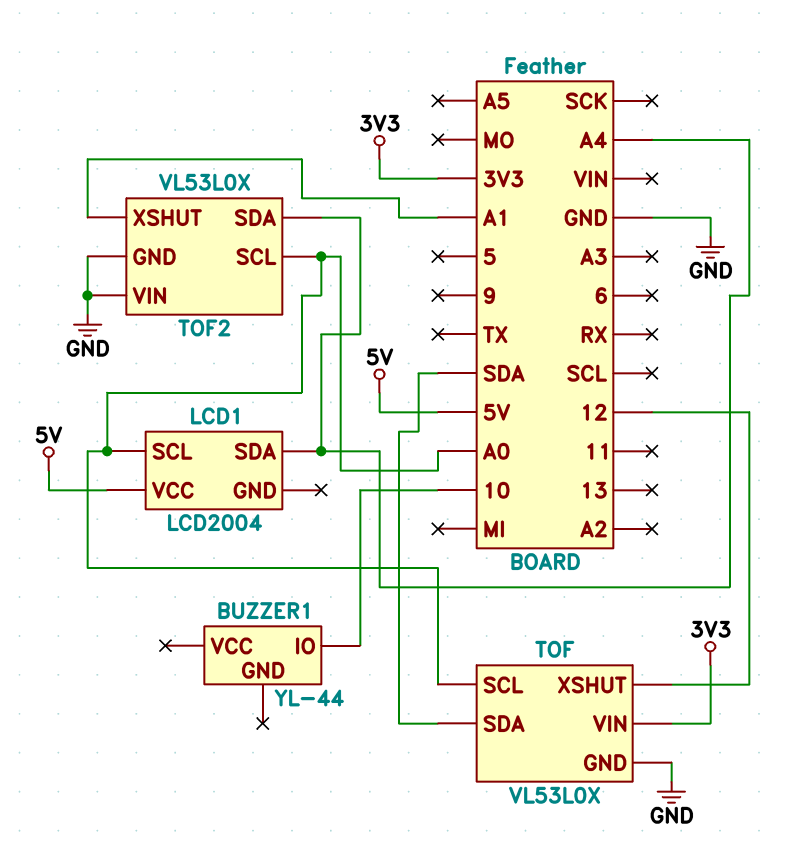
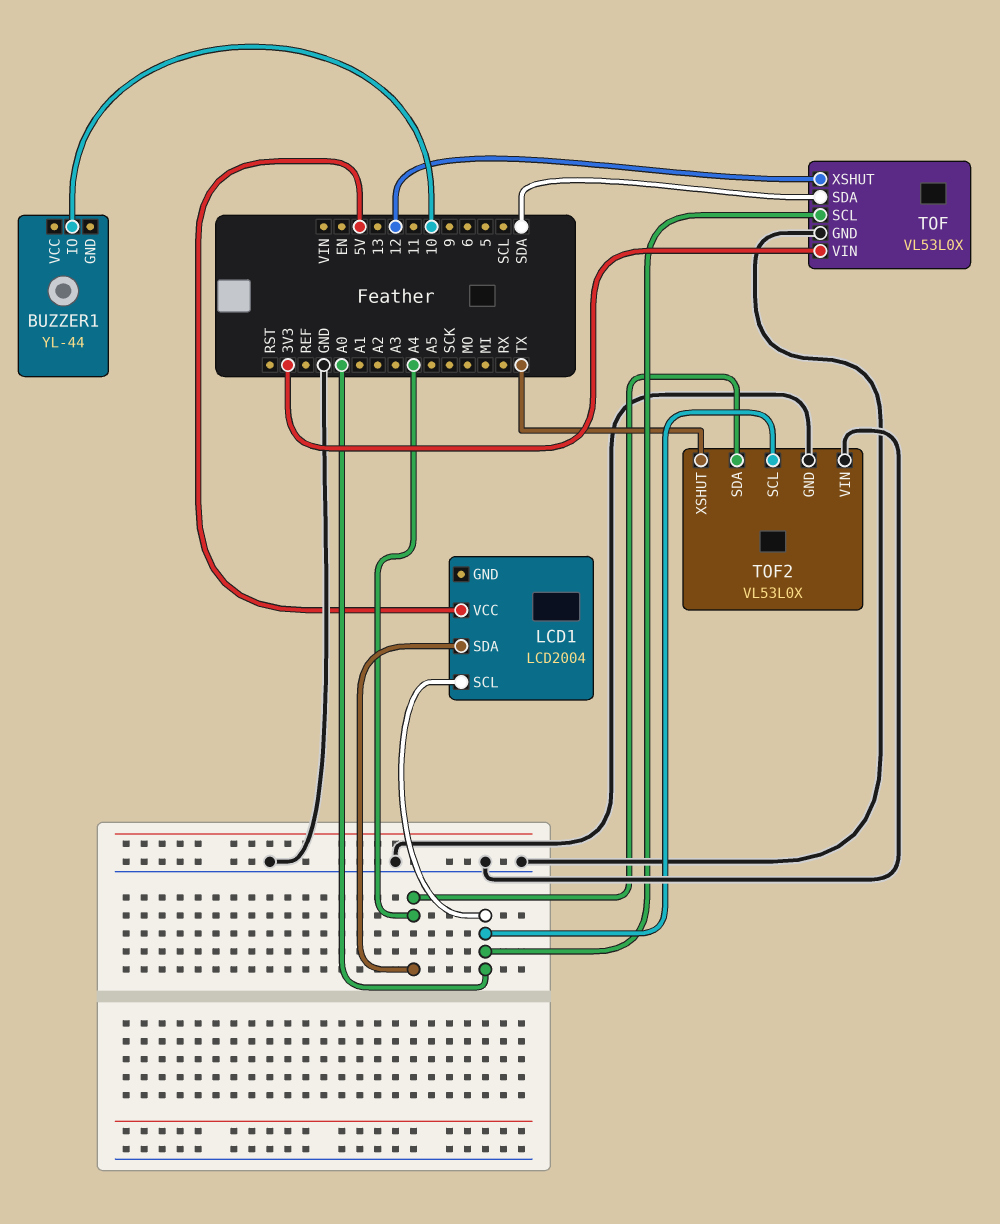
TOF2 pin XSHUT: A1 -> TX

